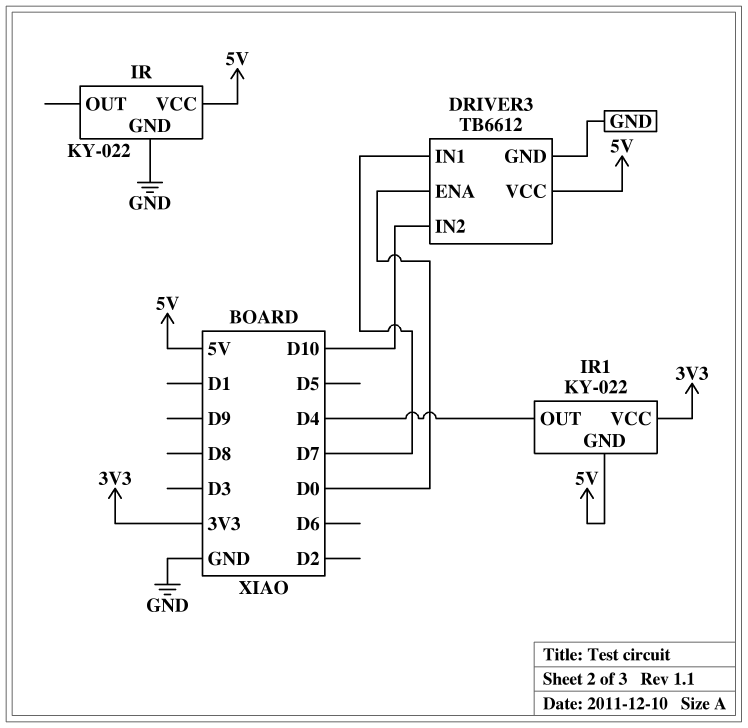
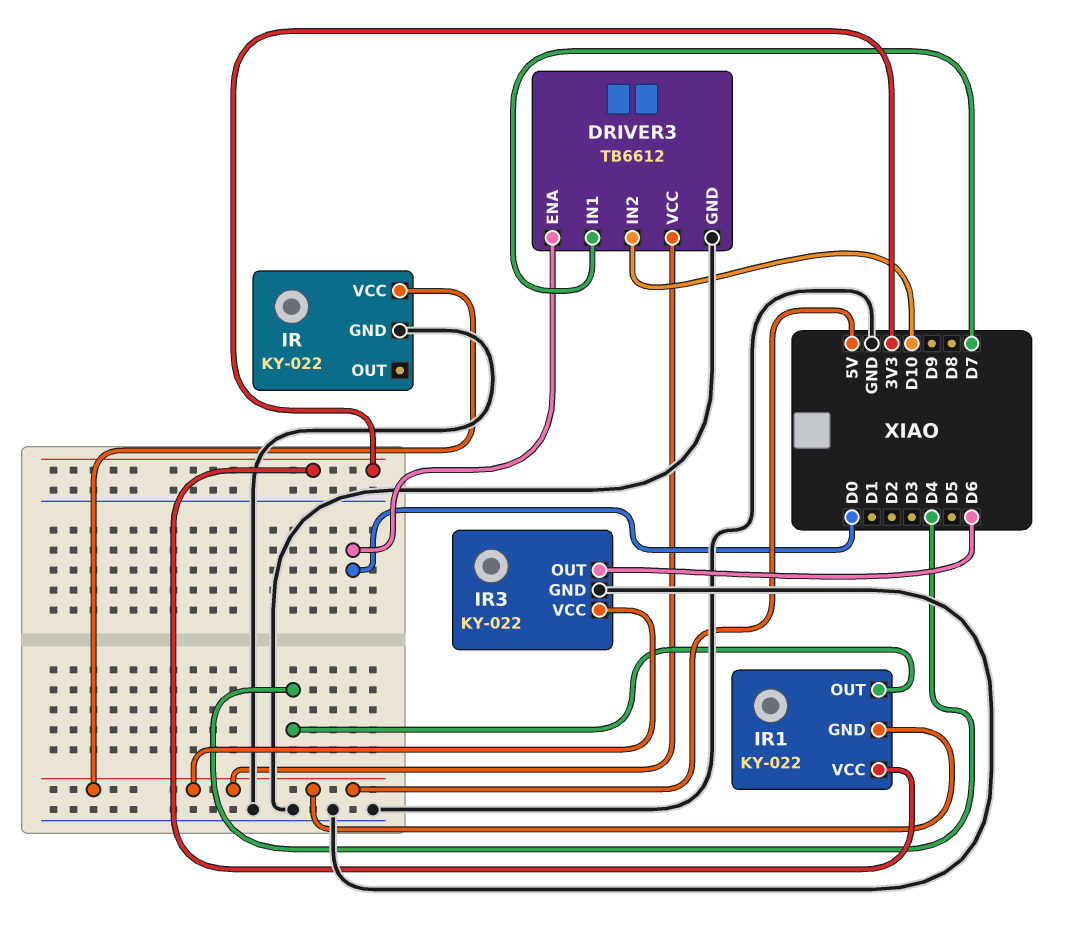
IR3: none -> KY-022
IR3 pin GND: none -> GND
IR3 pin OUT: none -> D6
IR3 pin VCC: none -> 5V

